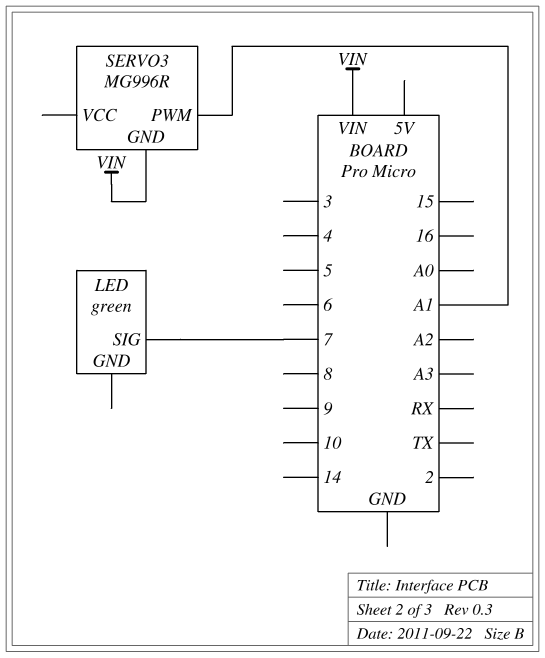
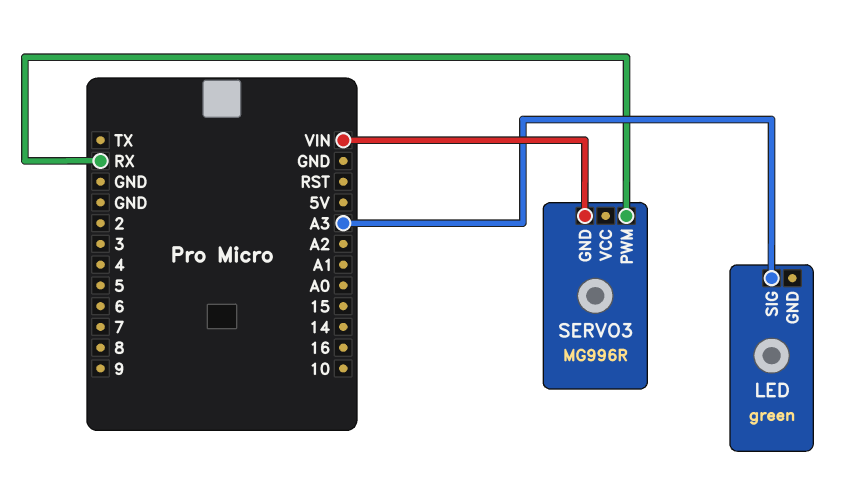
LED pin SIG: 7 -> A3
SERVO3 pin PWM: A1 -> RX

